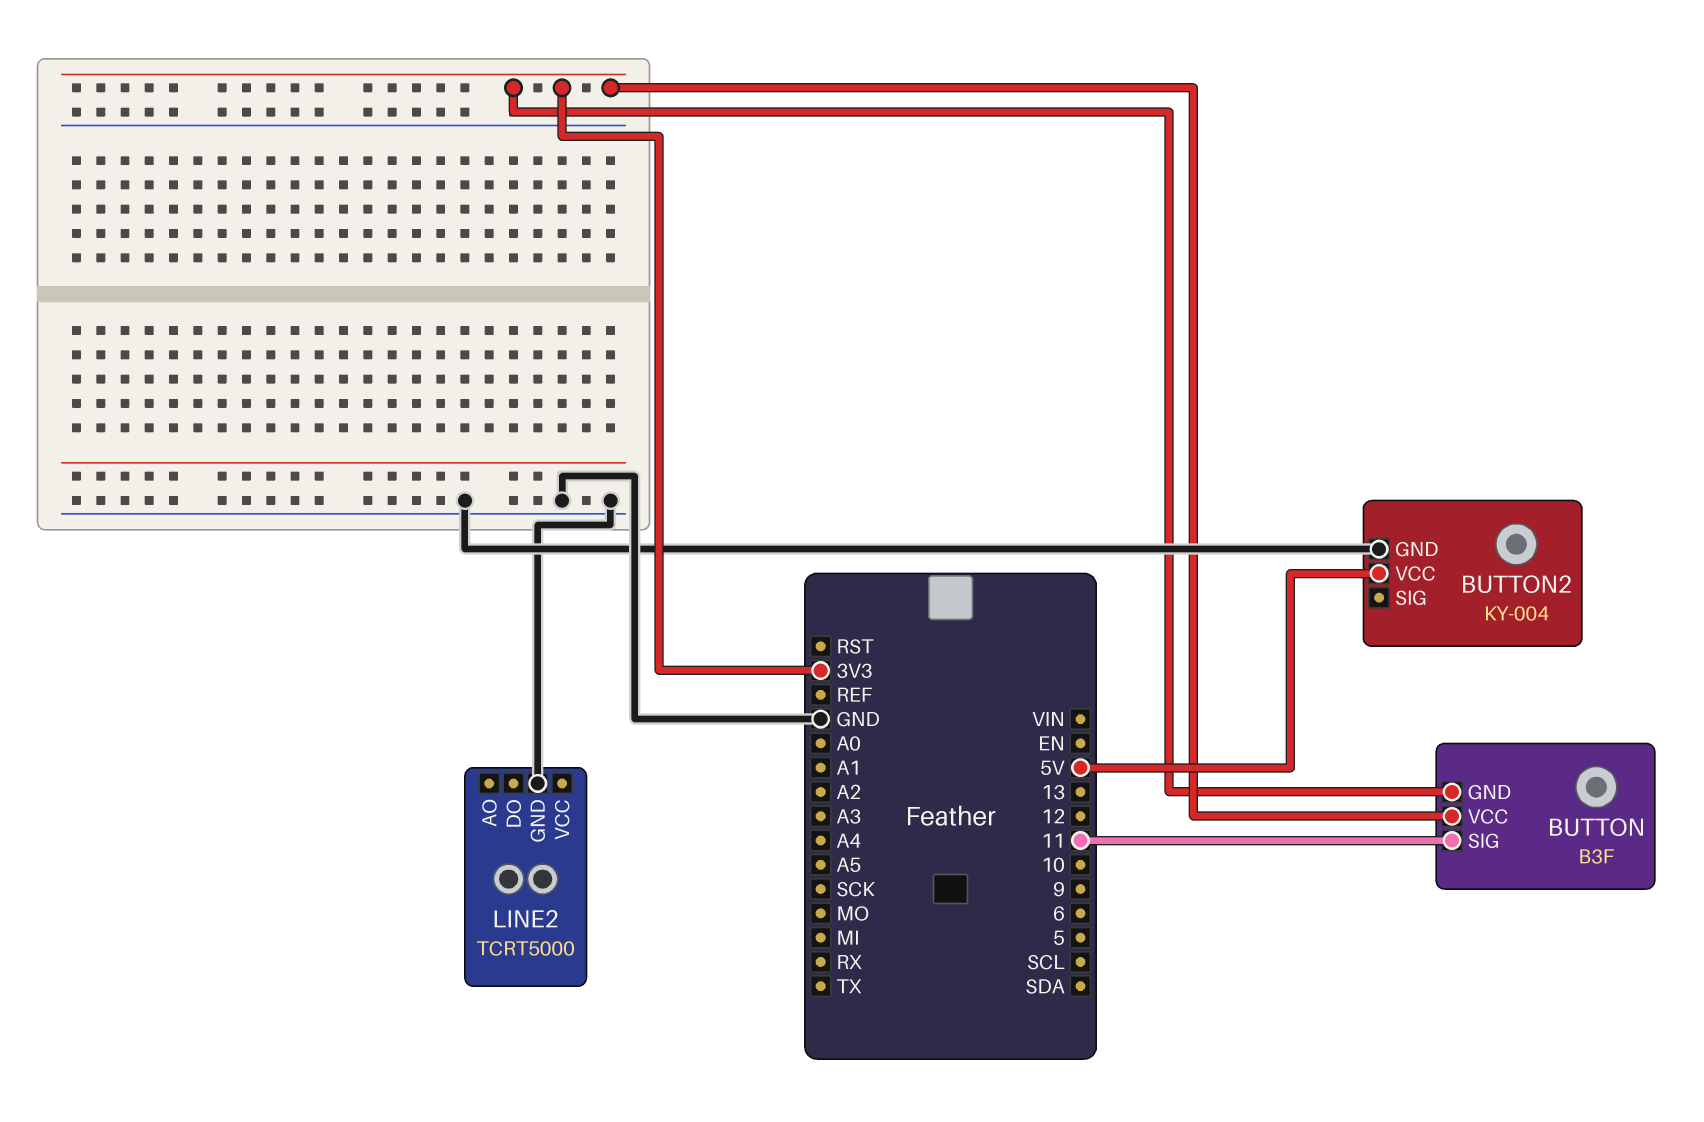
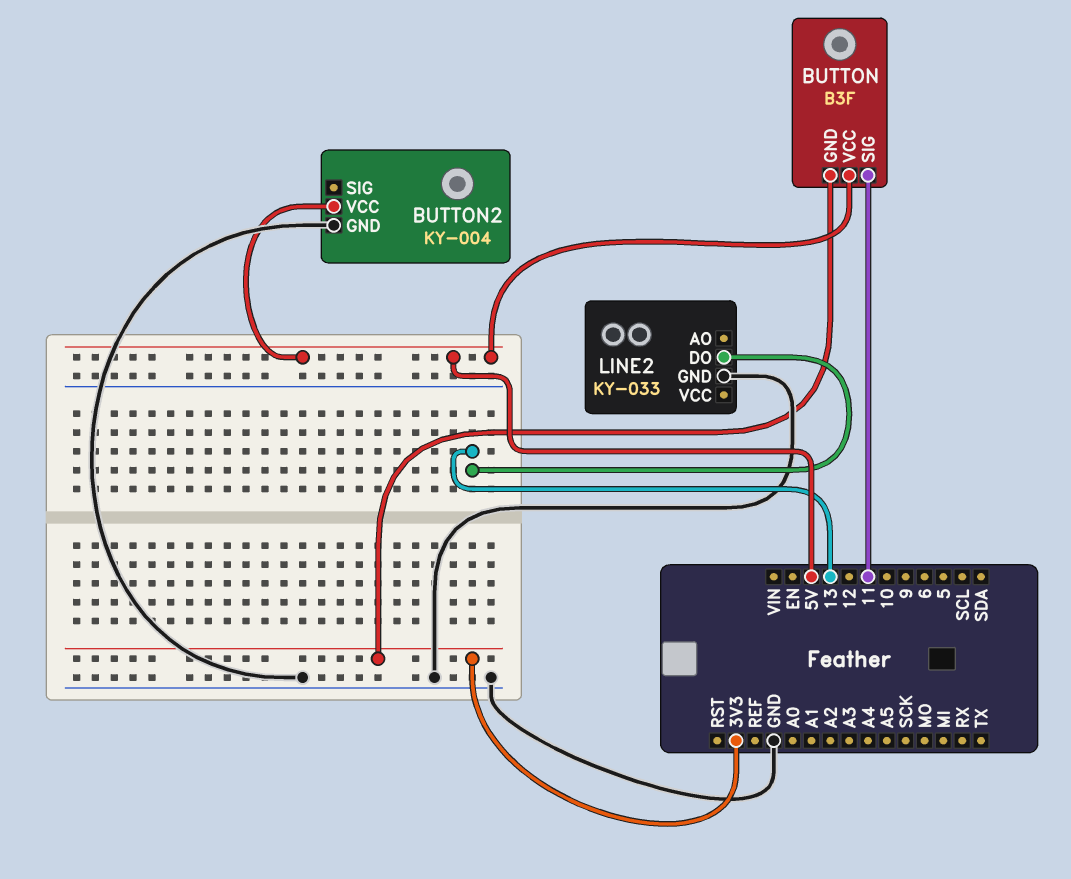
BUTTON pin VCC: 3V3 -> 5V
LINE2: TCRT5000 -> KY-033
LINE2 pin DO: none -> 13

